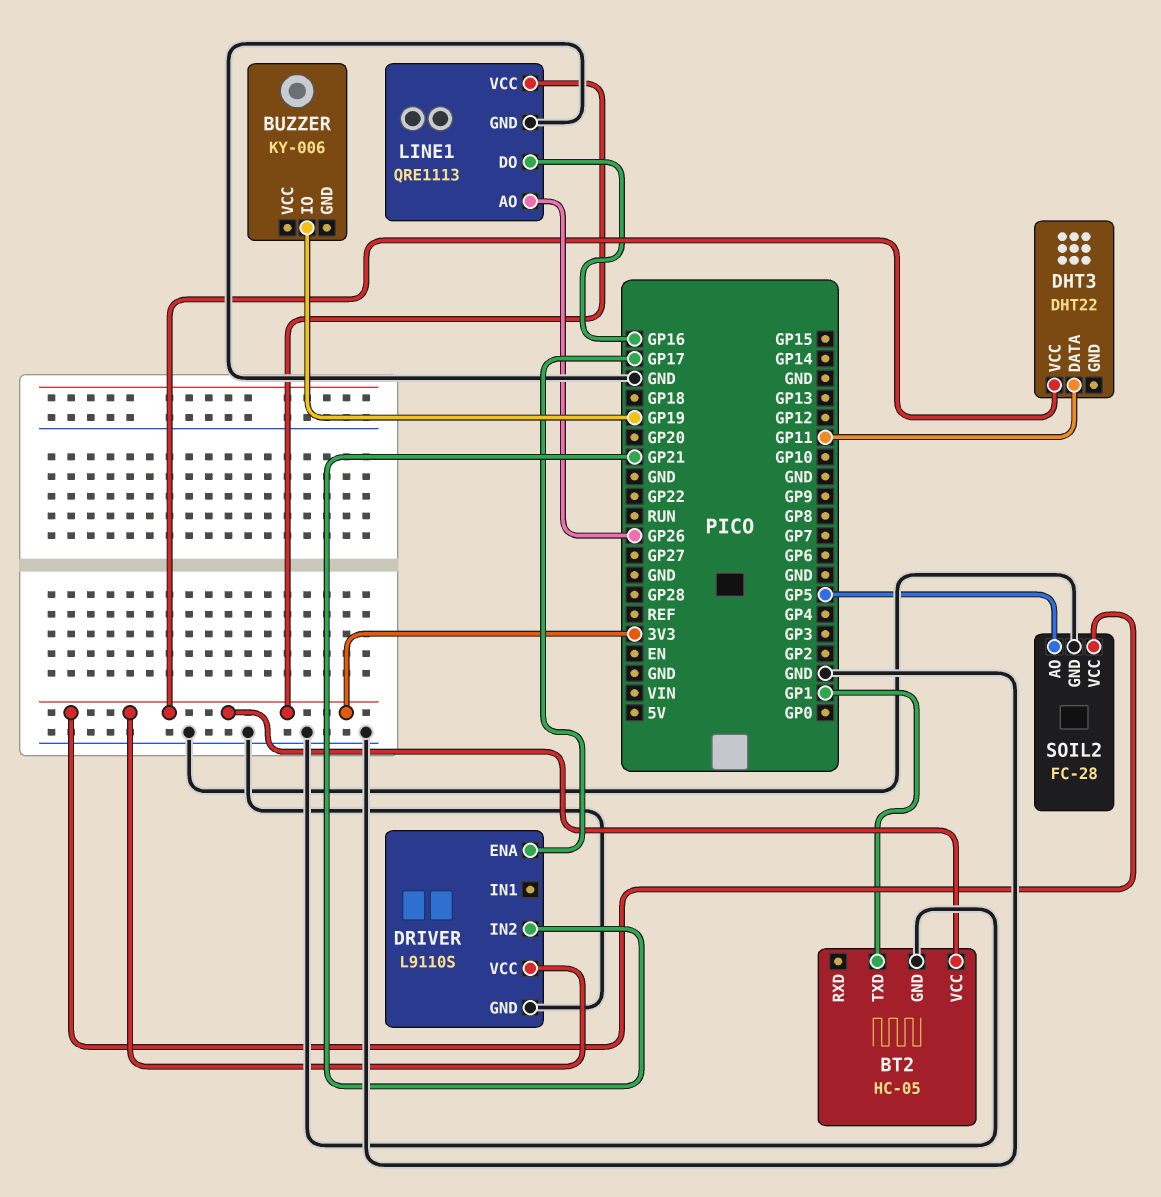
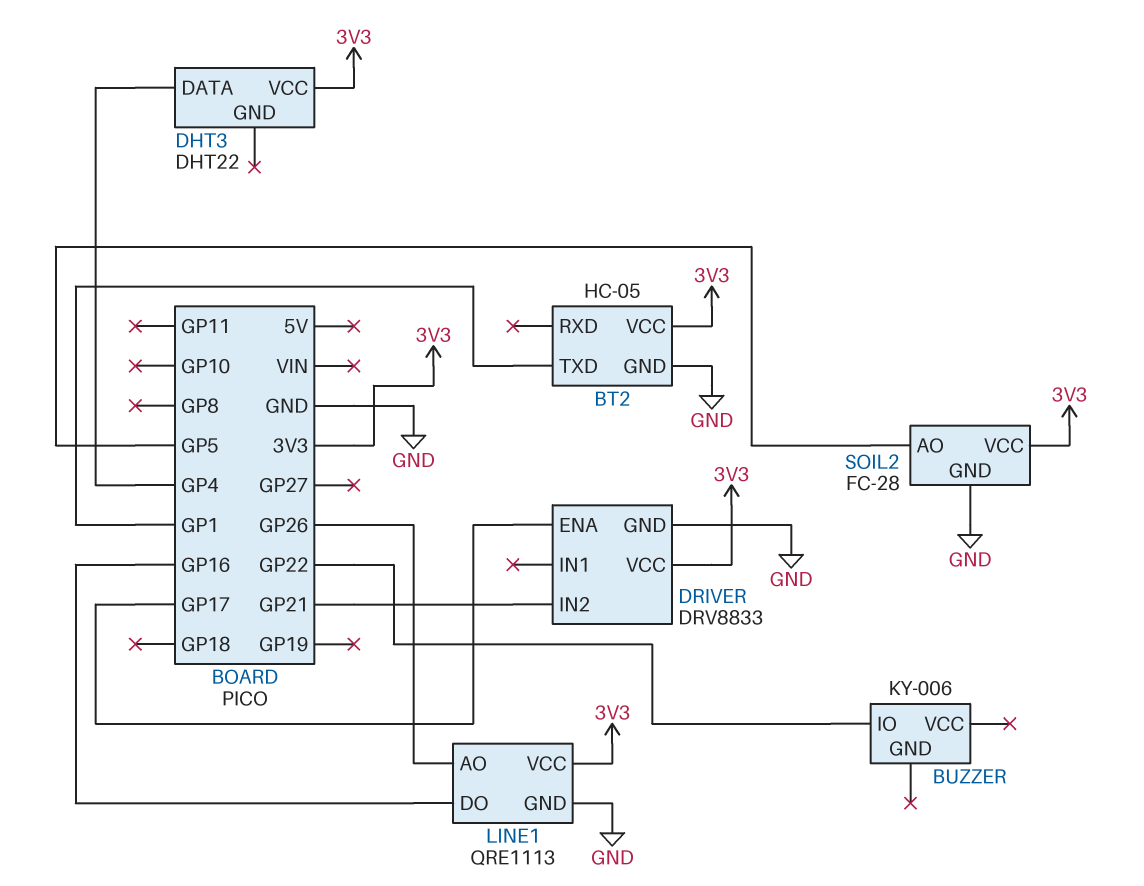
BUZZER pin IO: GP19 -> GP22
DHT3 pin DATA: GP11 -> GP4
DRIVER: L9110S -> DRV8833

